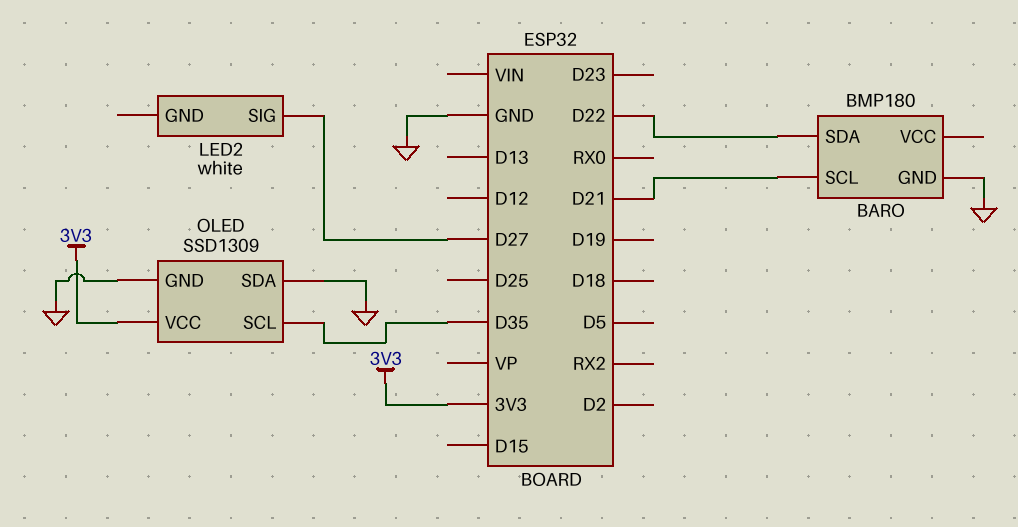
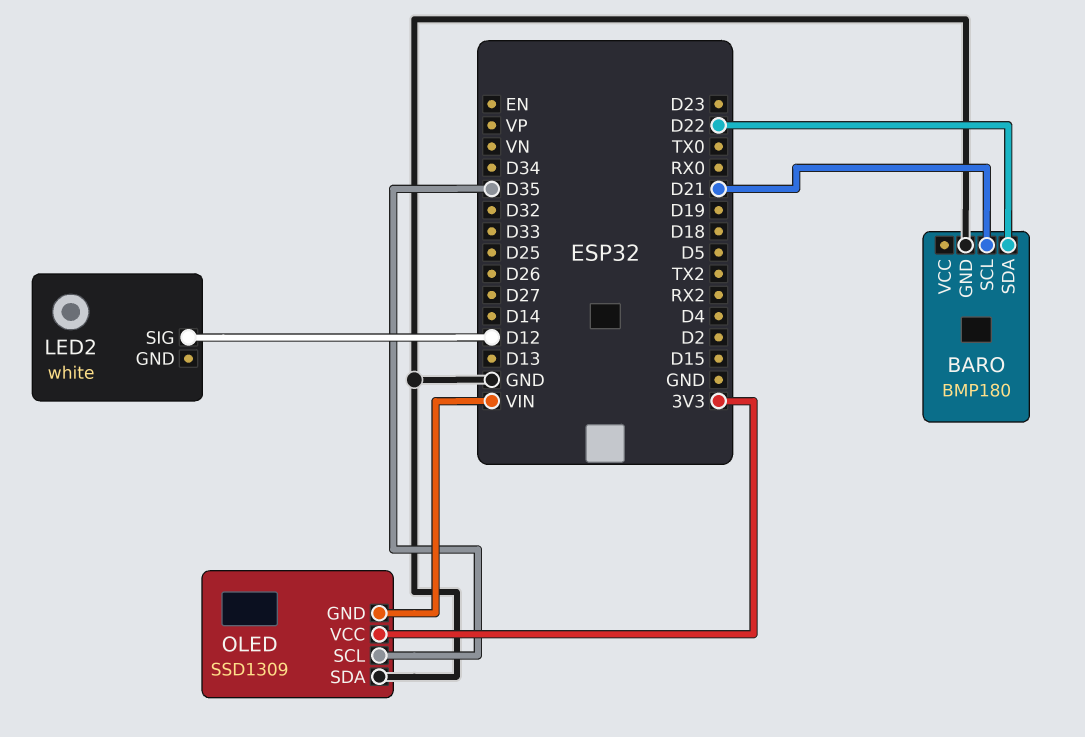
LED2 pin SIG: D27 -> D12
OLED pin GND: GND -> VIN

